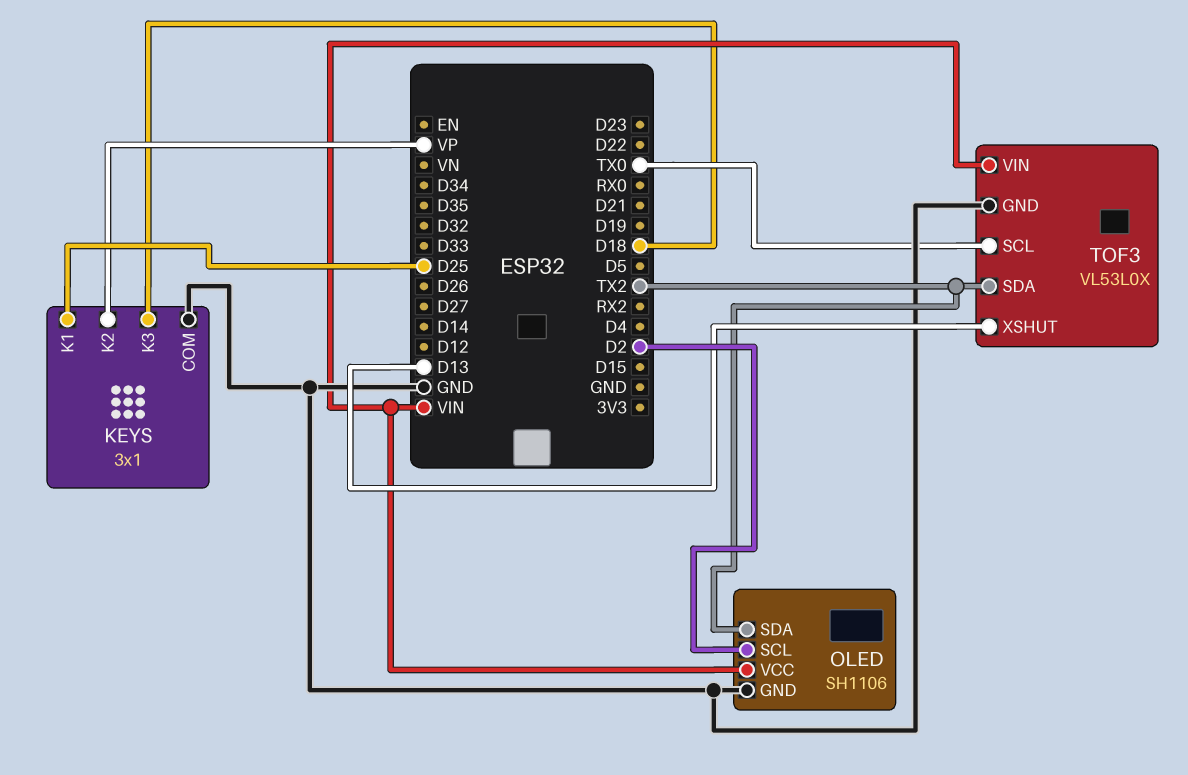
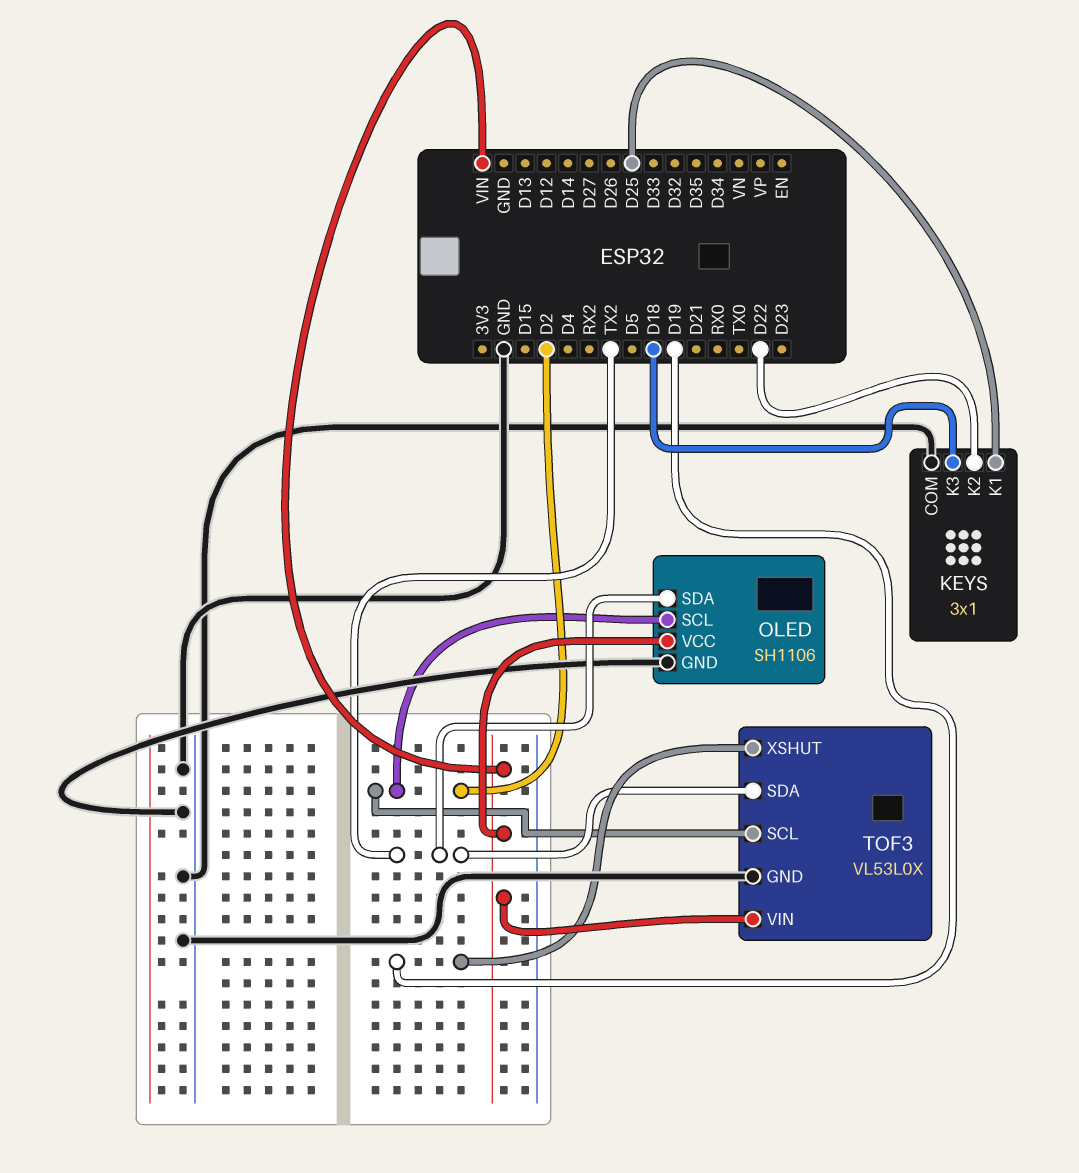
KEYS pin K2: VP -> D22
TOF3 pin SCL: TX0 -> D2
TOF3 pin XSHUT: D13 -> D19

